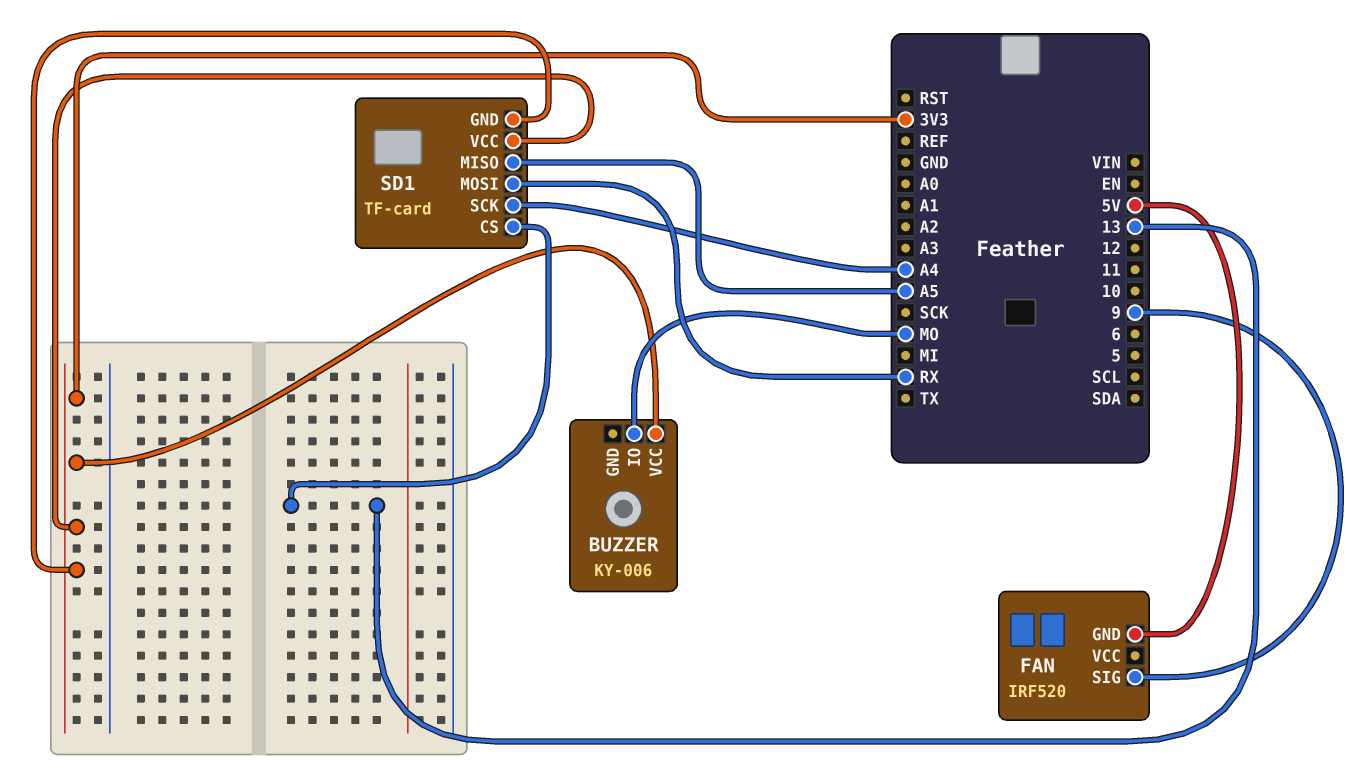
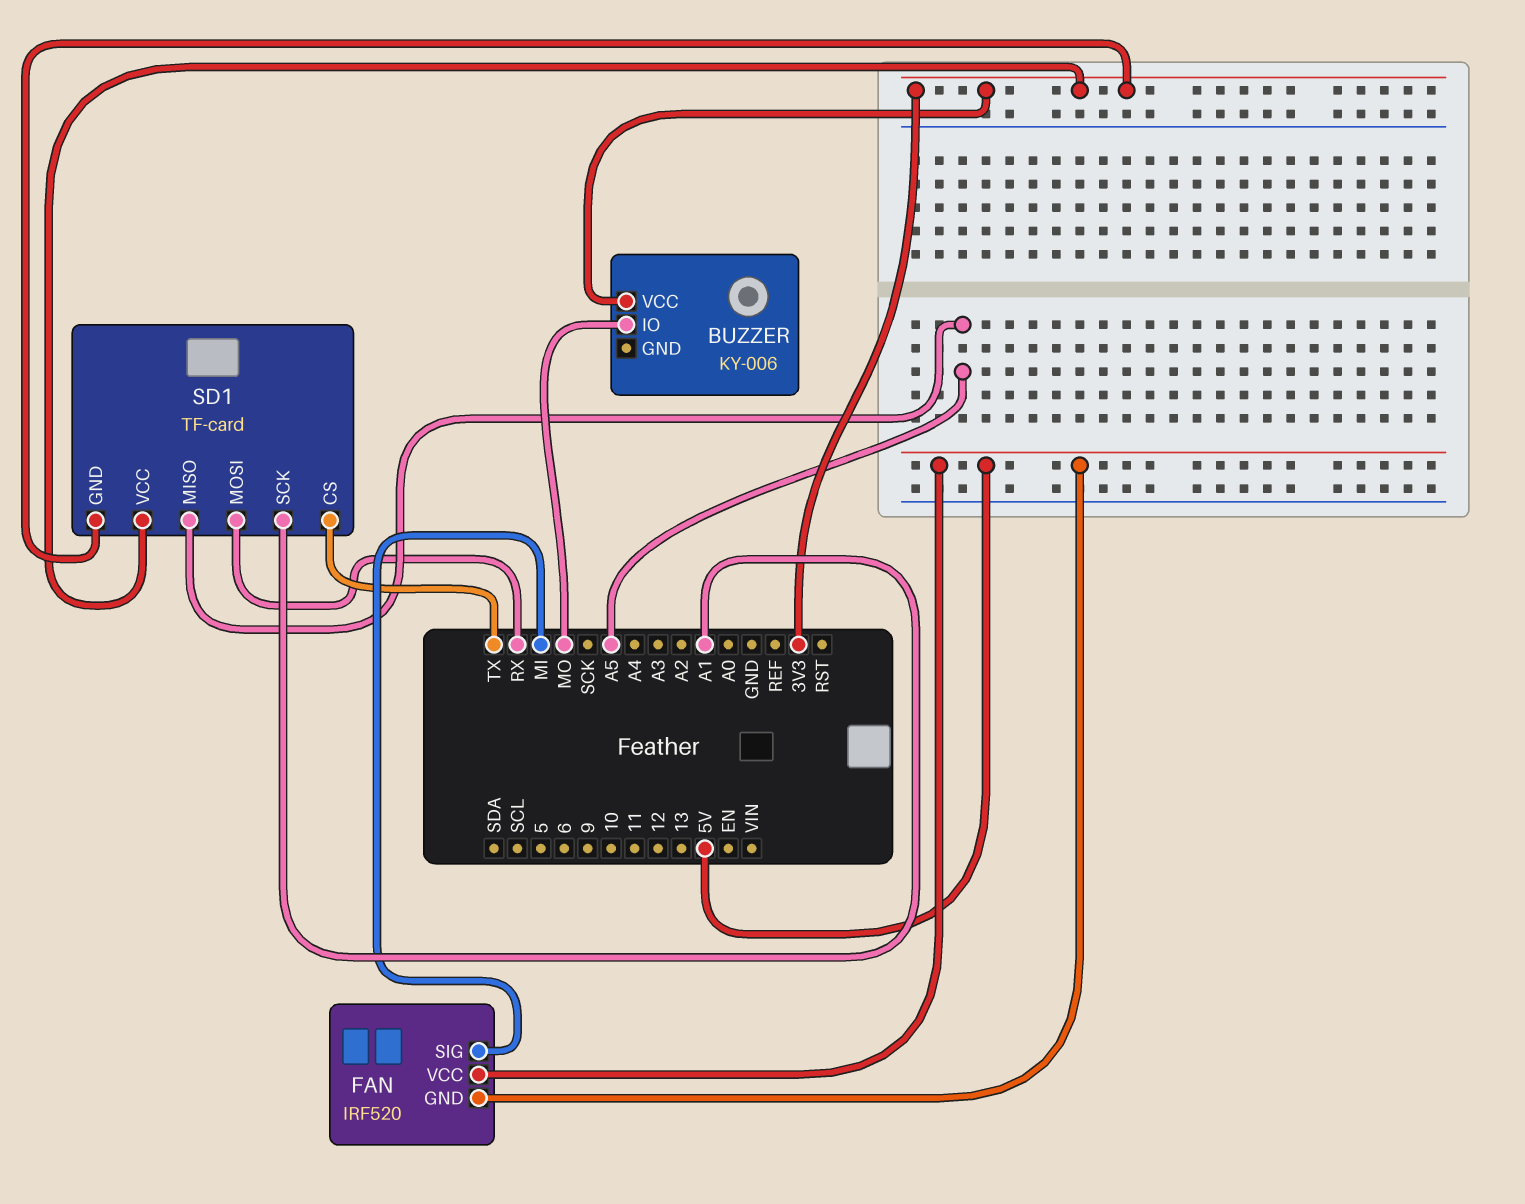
FAN pin SIG: 9 -> MI
FAN pin VCC: none -> 5V
SD1 pin CS: 13 -> TX
SD1 pin SCK: A4 -> A1

